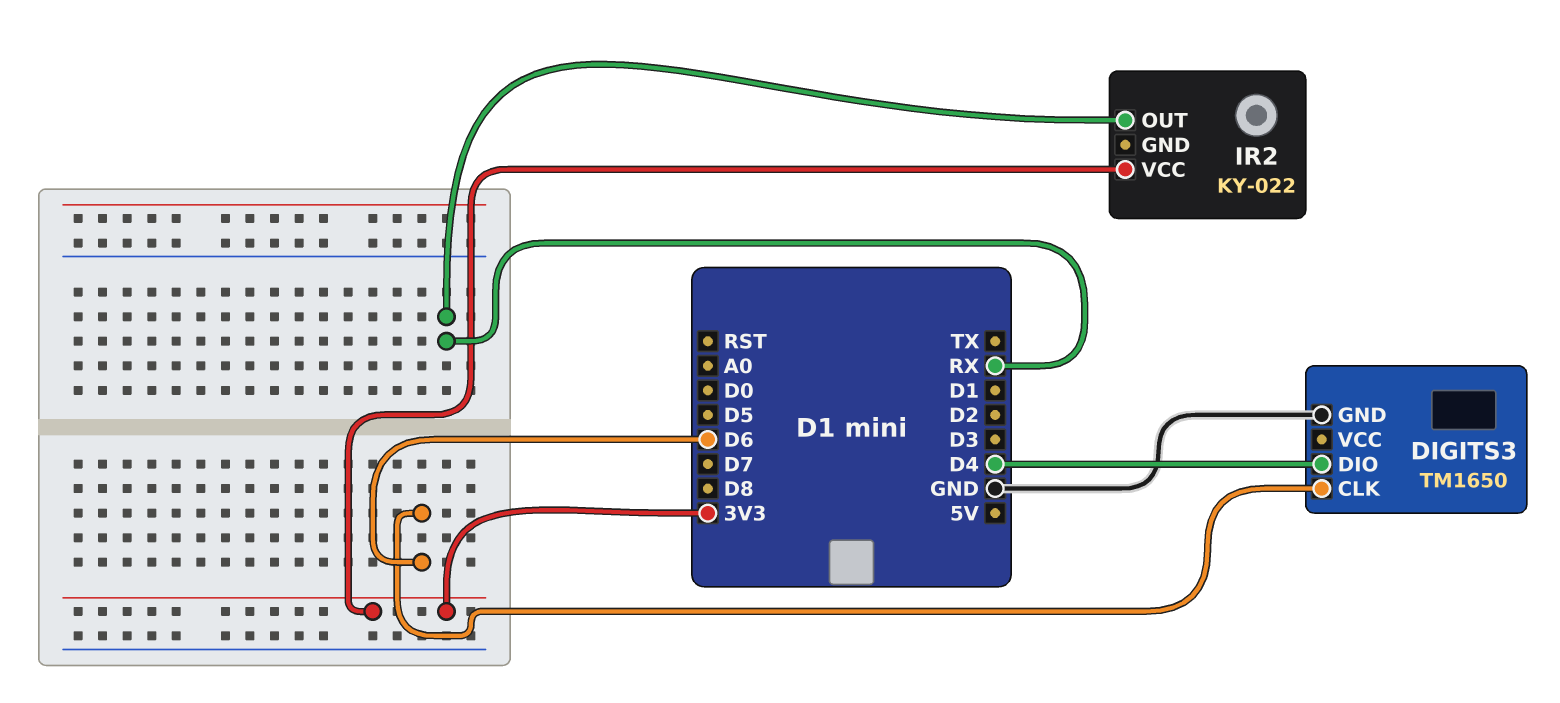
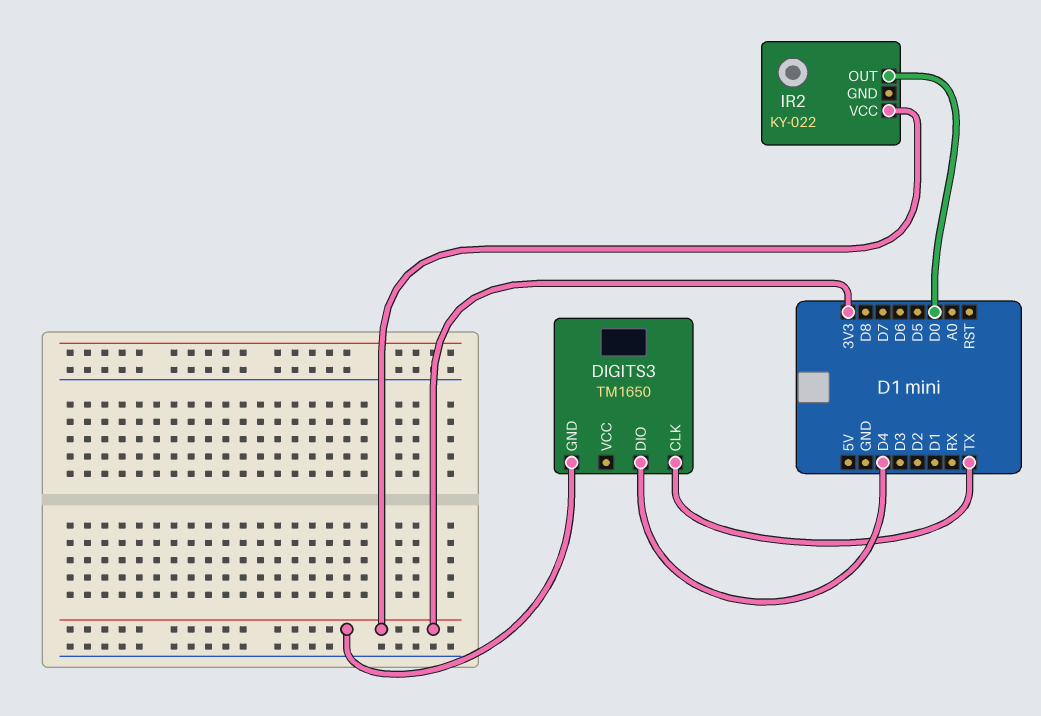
DIGITS3 pin CLK: D6 -> TX
DIGITS3 pin GND: GND -> 3V3
IR2 pin OUT: RX -> D0

